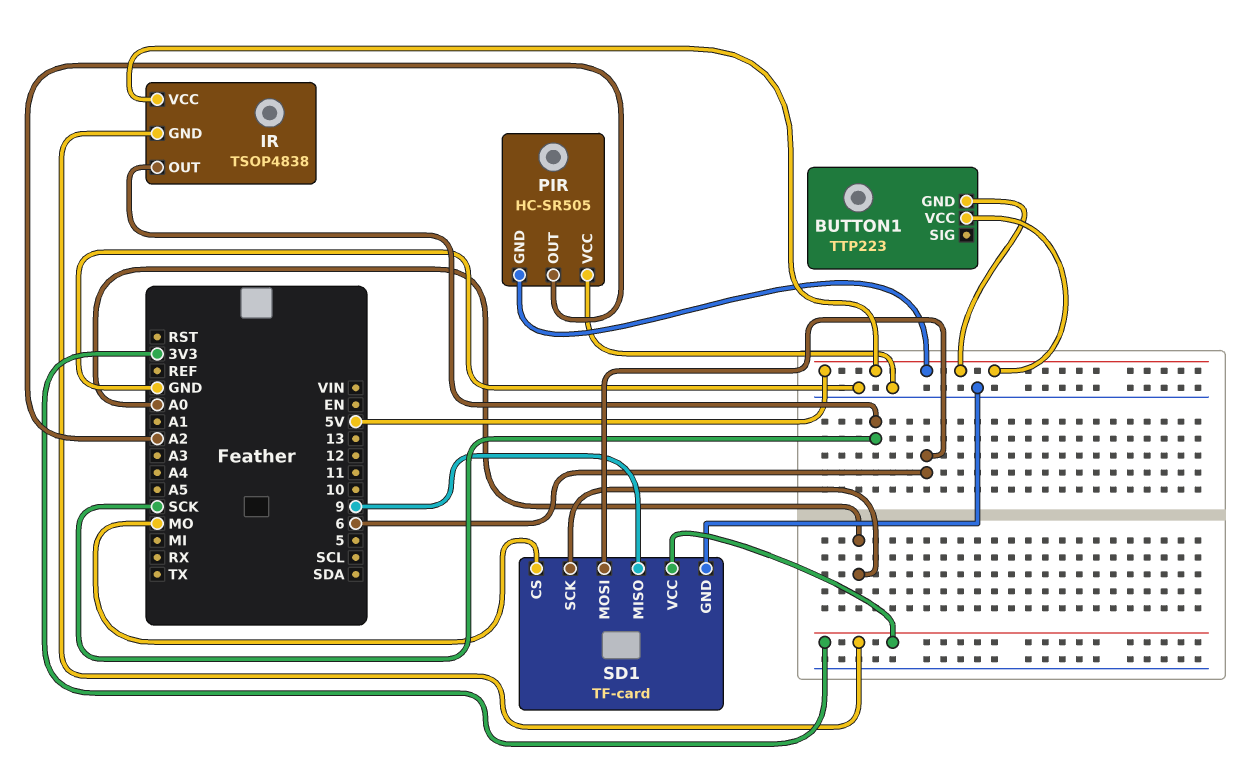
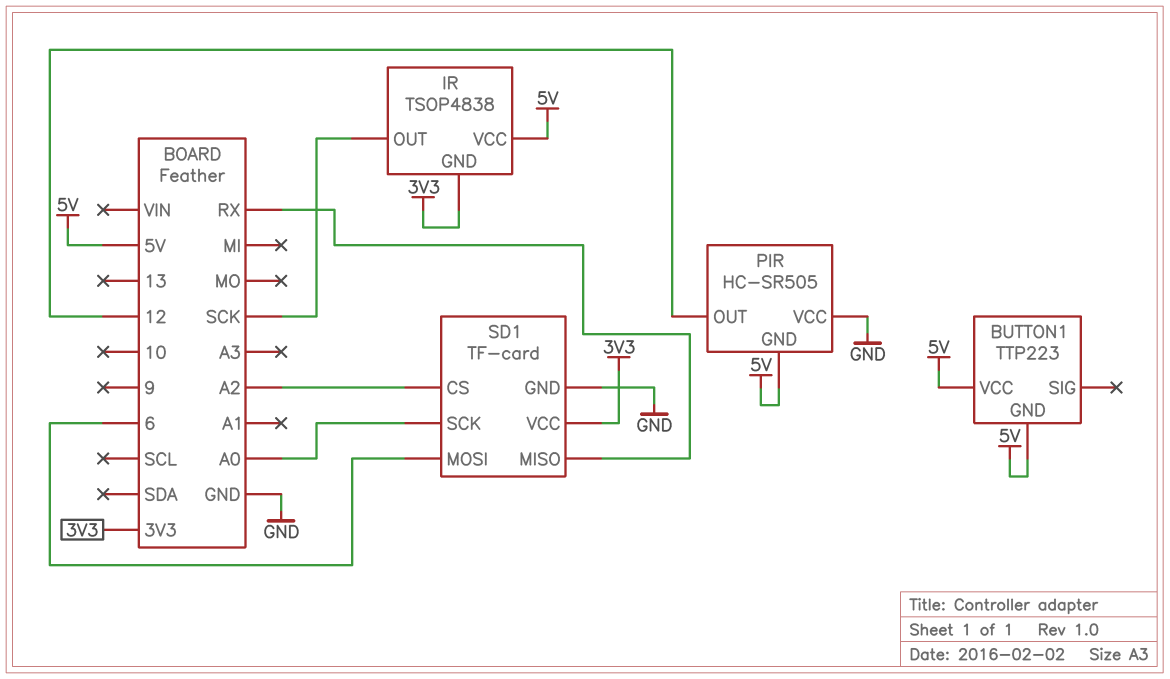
PIR pin OUT: A2 -> 12
SD1 pin CS: MO -> A2
SD1 pin MISO: 9 -> RX

